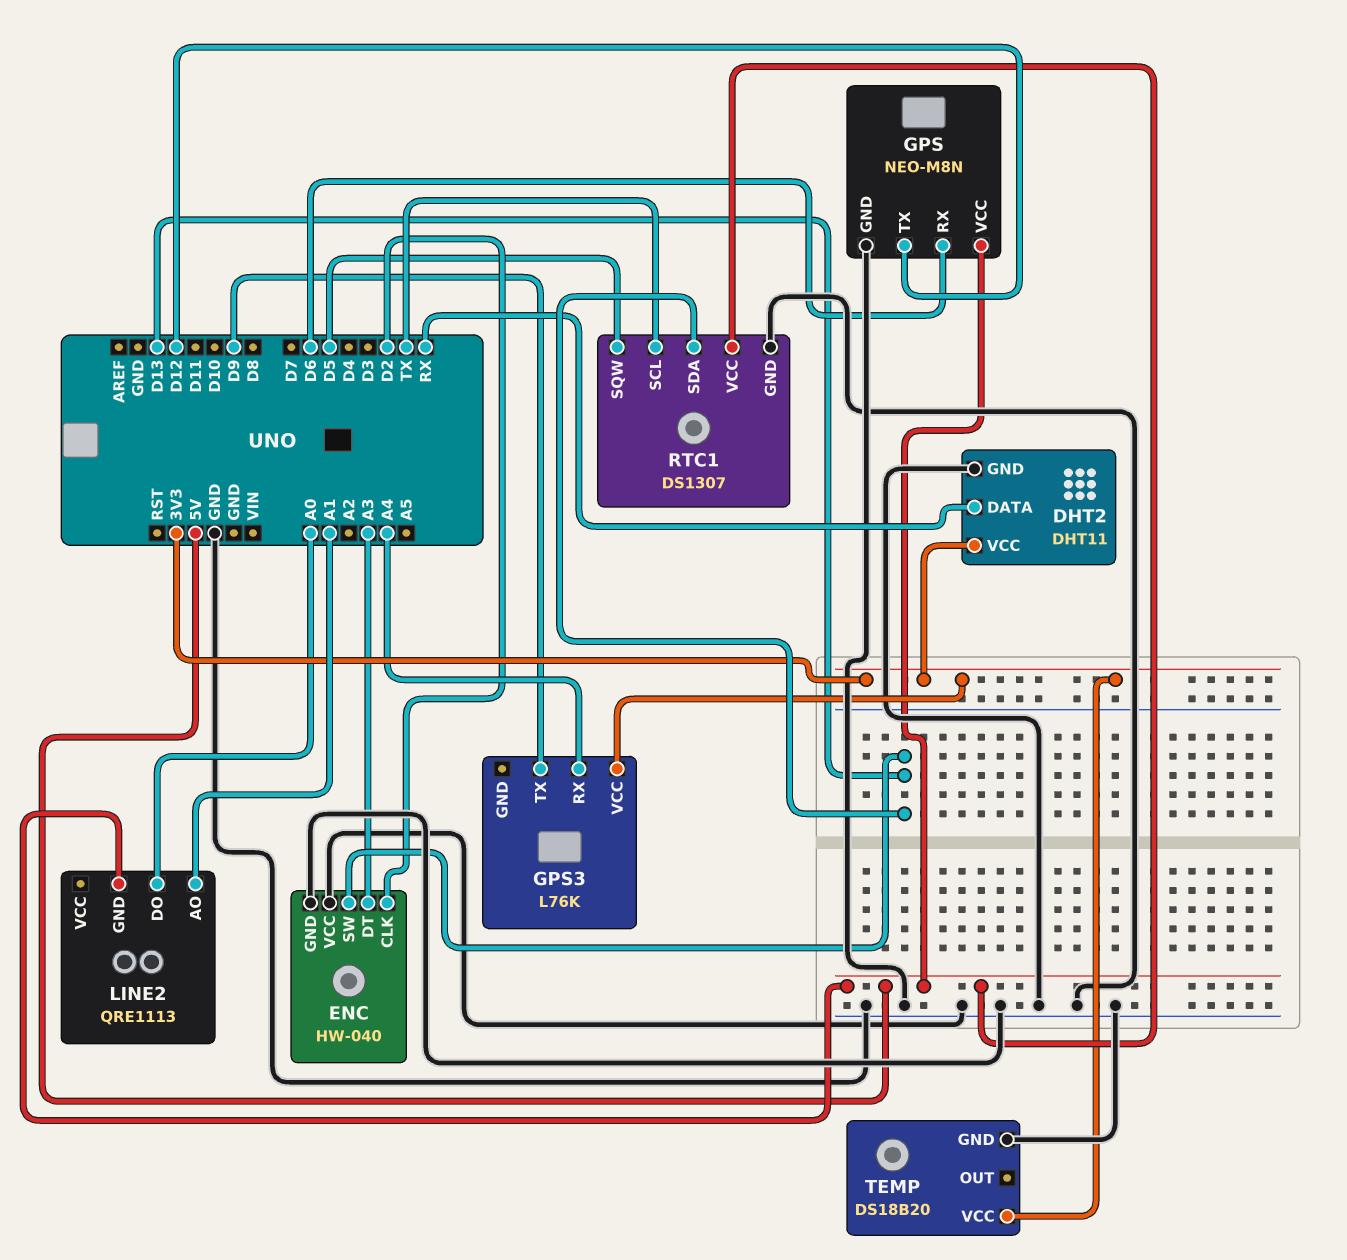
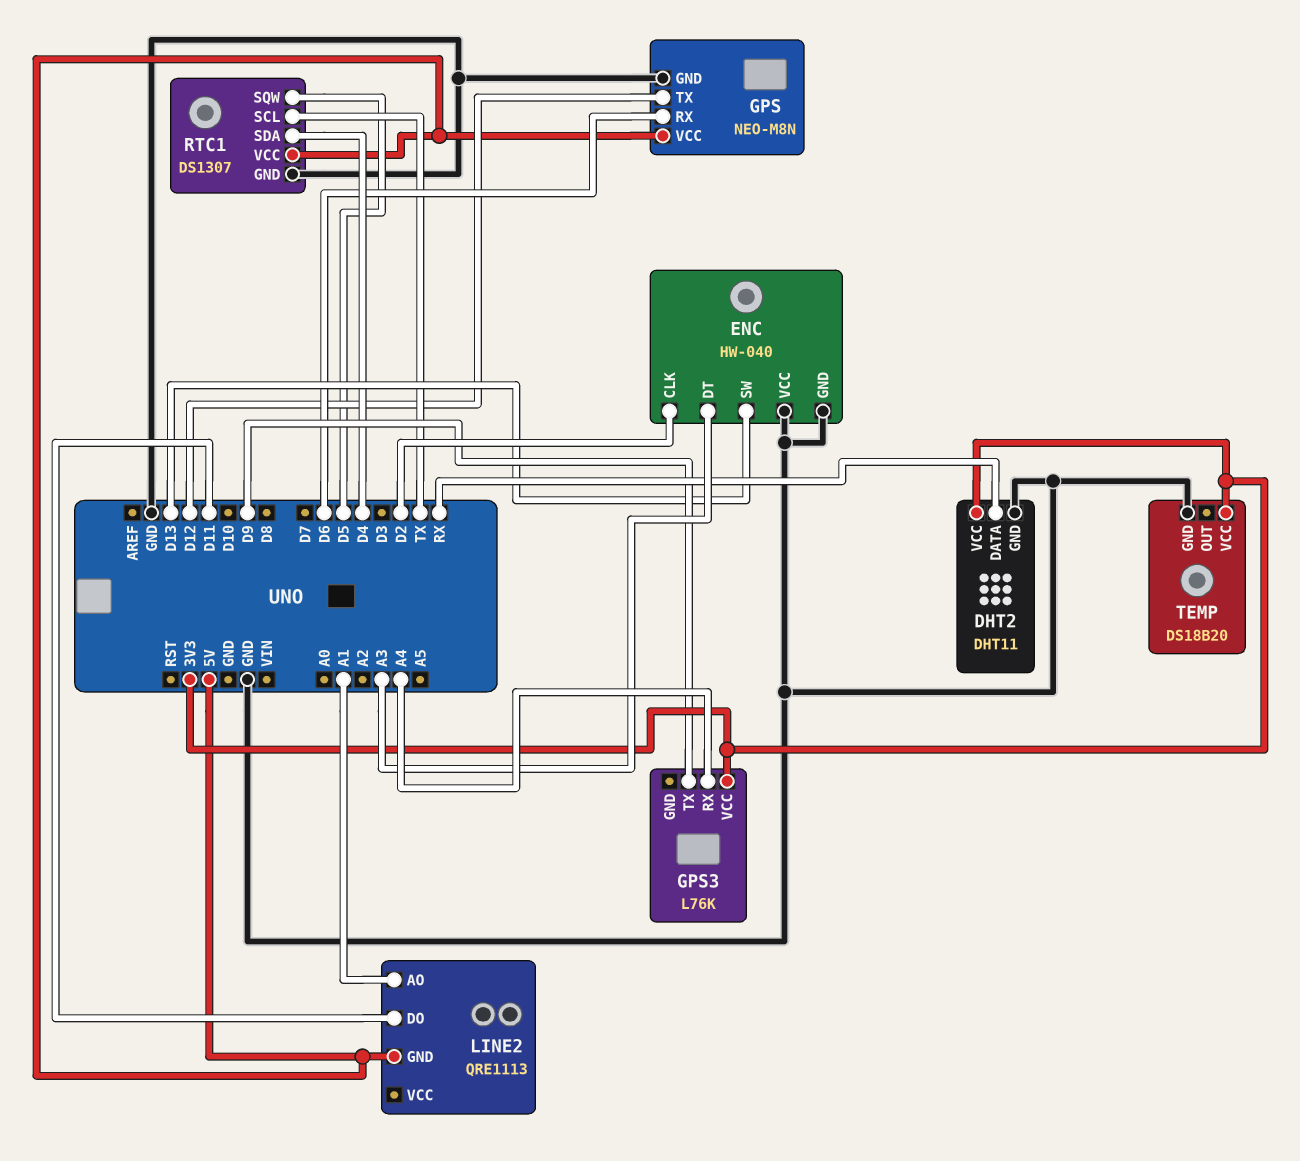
LINE2 pin DO: A0 -> D11
RTC1 pin SDA: D13 -> D4

